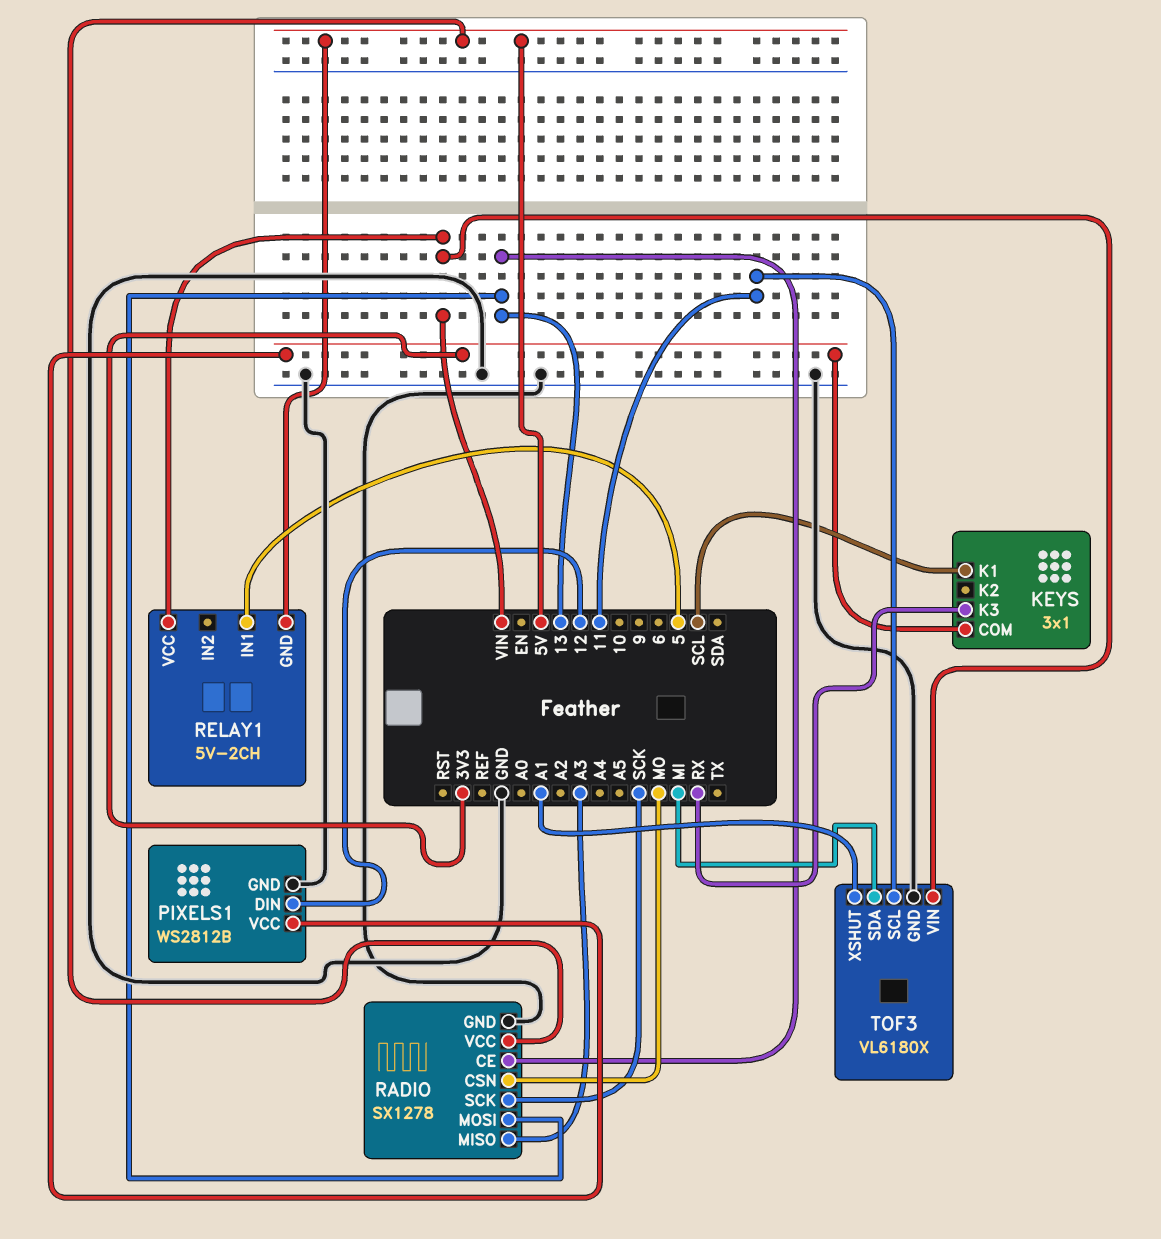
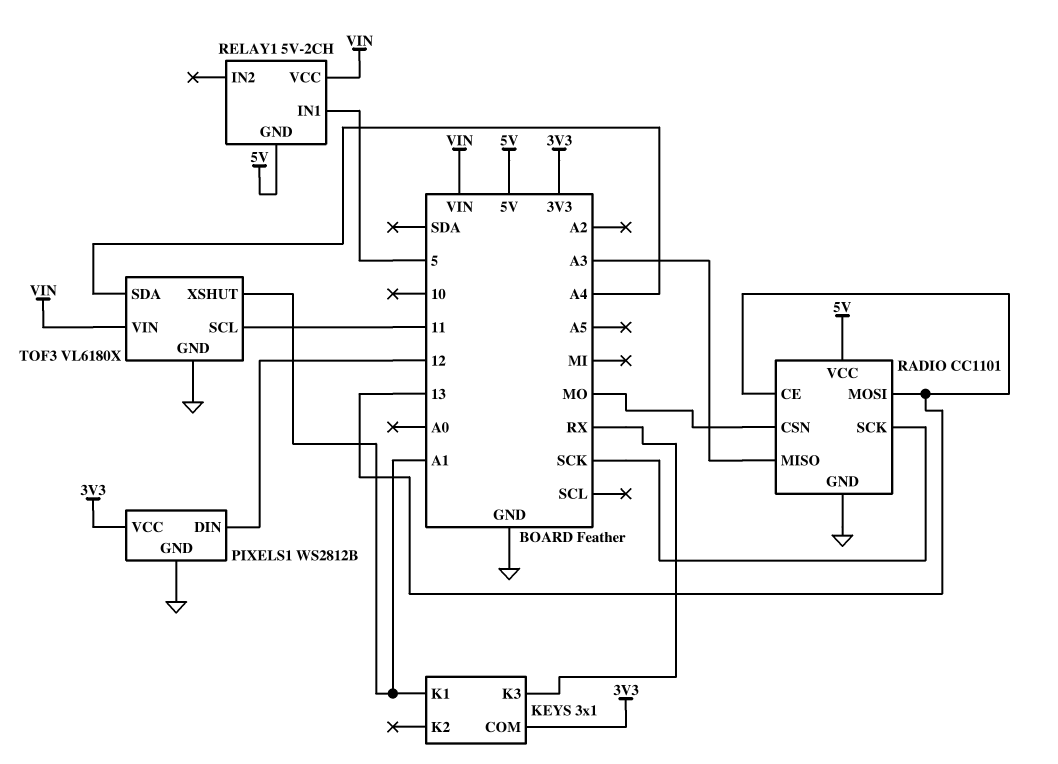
KEYS pin K1: SCL -> A1
RADIO: SX1278 -> CC1101
TOF3 pin SDA: MI -> A4

